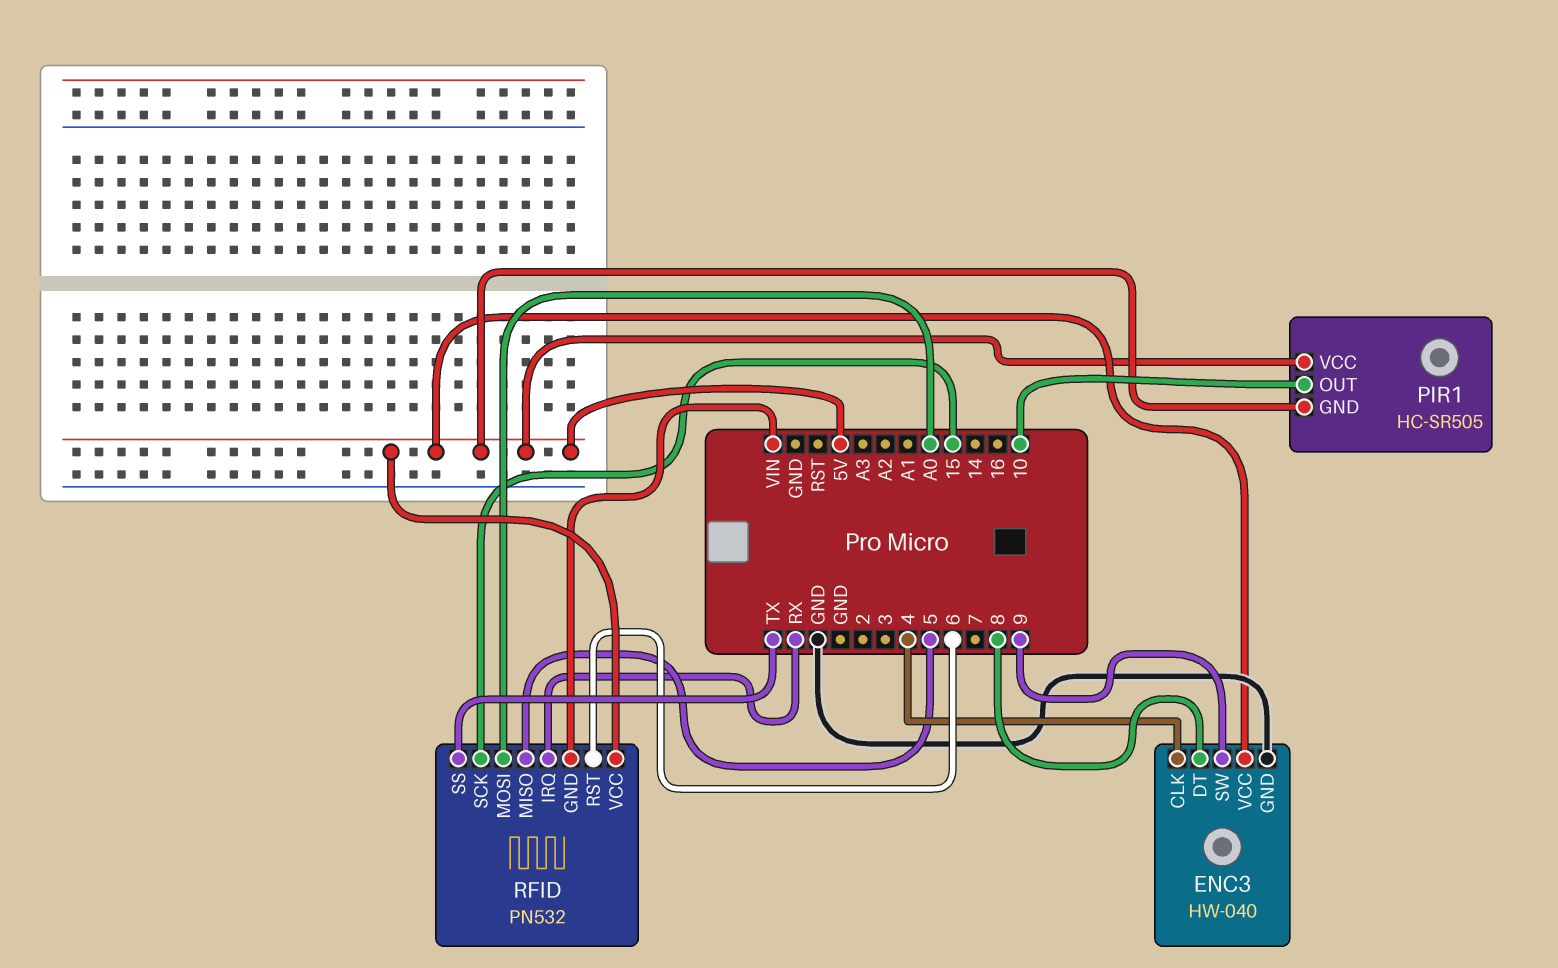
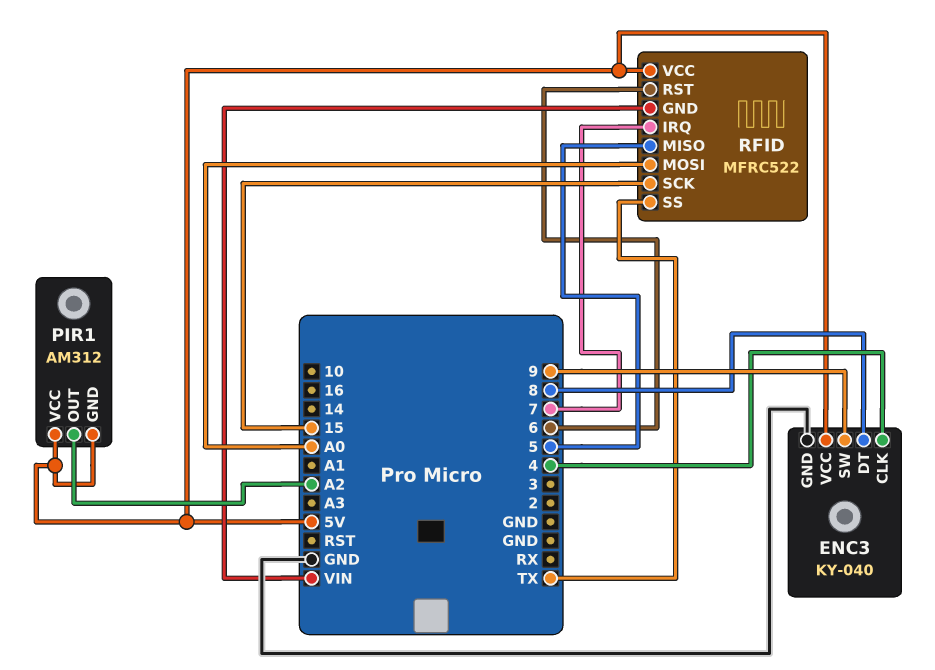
ENC3: HW-040 -> KY-040
PIR1: HC-SR505 -> AM312
PIR1 pin OUT: 10 -> A2
RFID: PN532 -> MFRC522
RFID pin IRQ: RX -> 7

